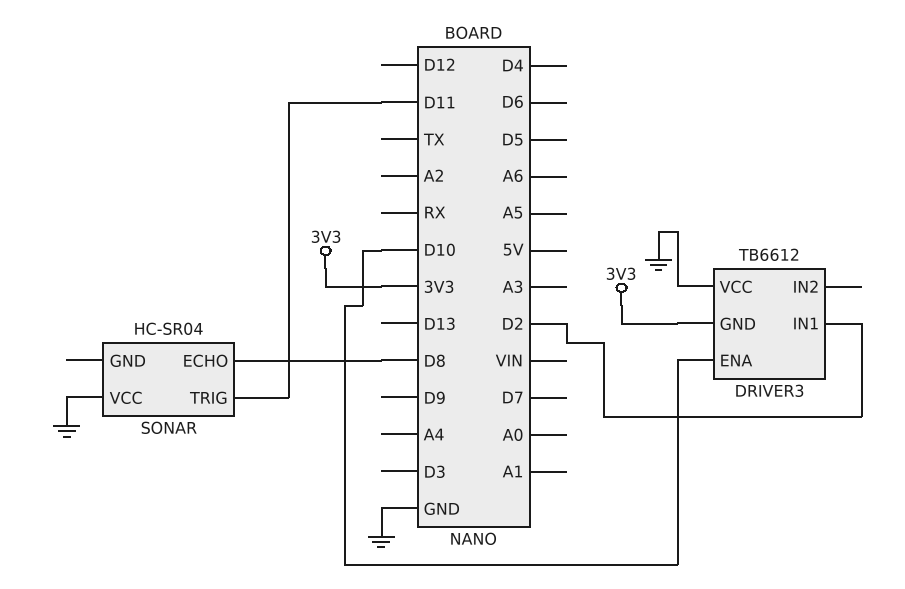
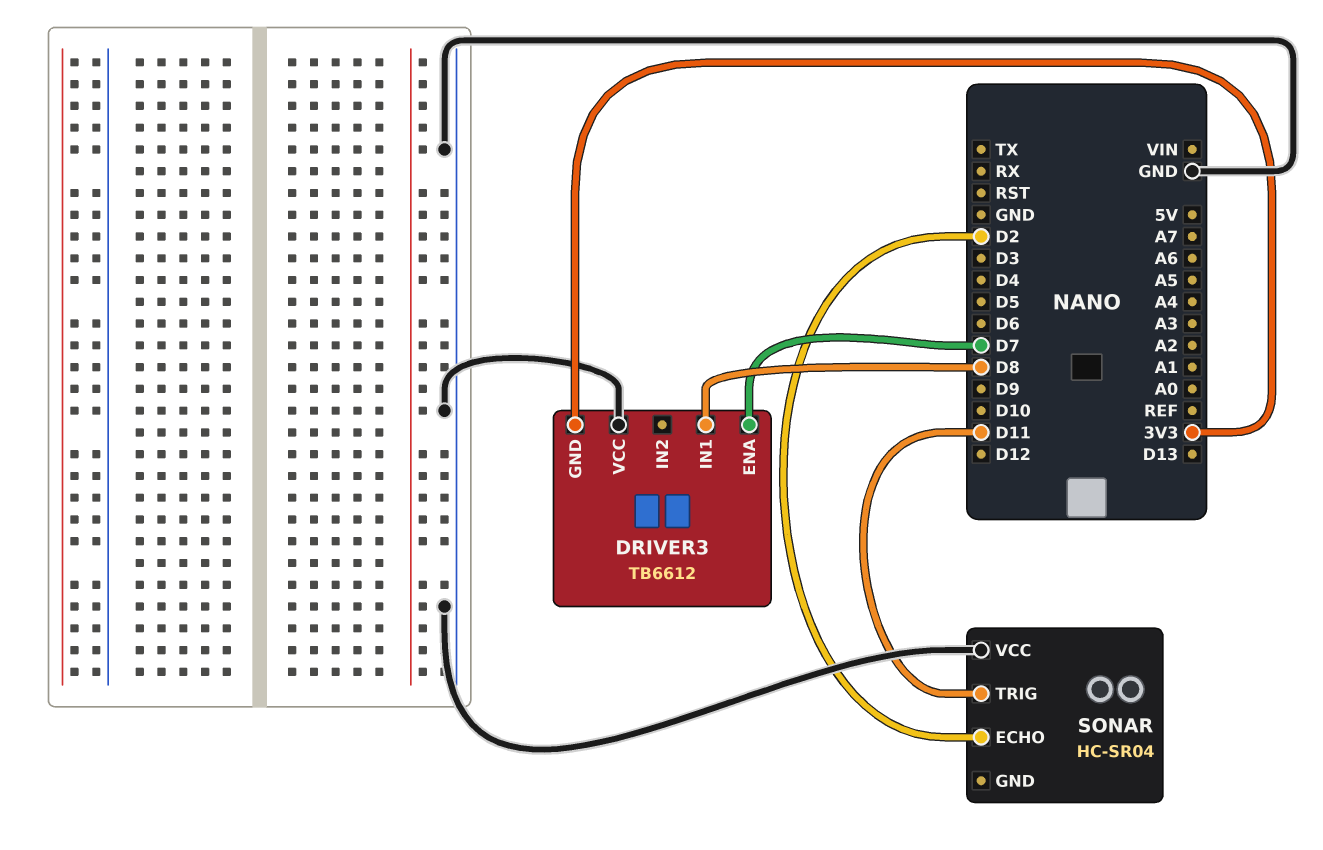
DRIVER3 pin ENA: D10 -> D7
DRIVER3 pin IN1: D2 -> D8
SONAR pin ECHO: D8 -> D2

